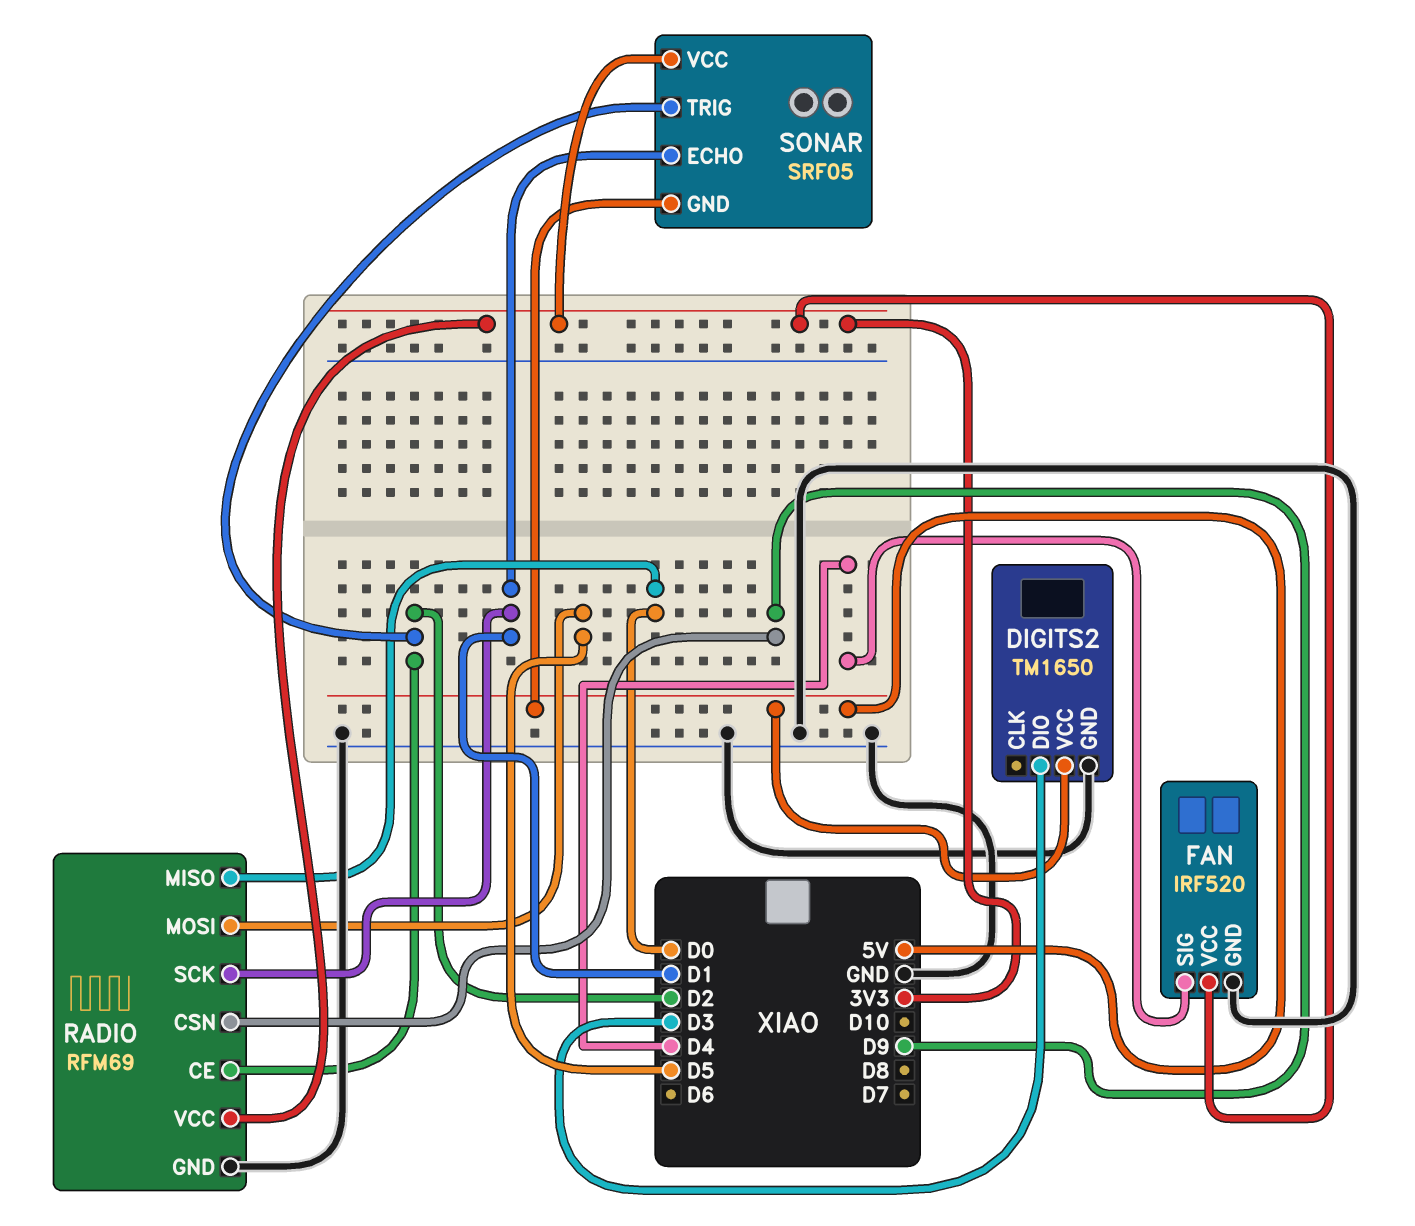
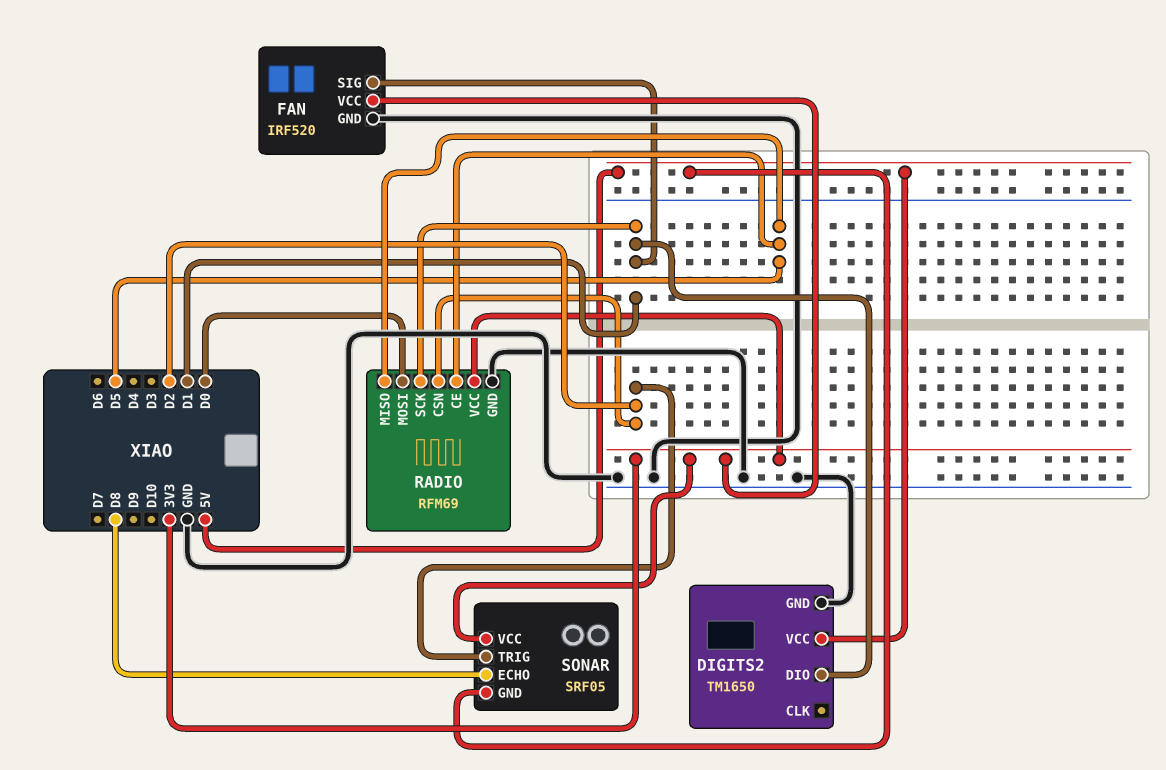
DIGITS2 pin DIO: D3 -> D1
FAN pin SIG: D4 -> D1
RADIO pin CE: D2 -> D5
RADIO pin CSN: D9 -> D2
RADIO pin MISO: D0 -> D5
RADIO pin MOSI: D5 -> D0
SONAR pin ECHO: D1 -> D8

